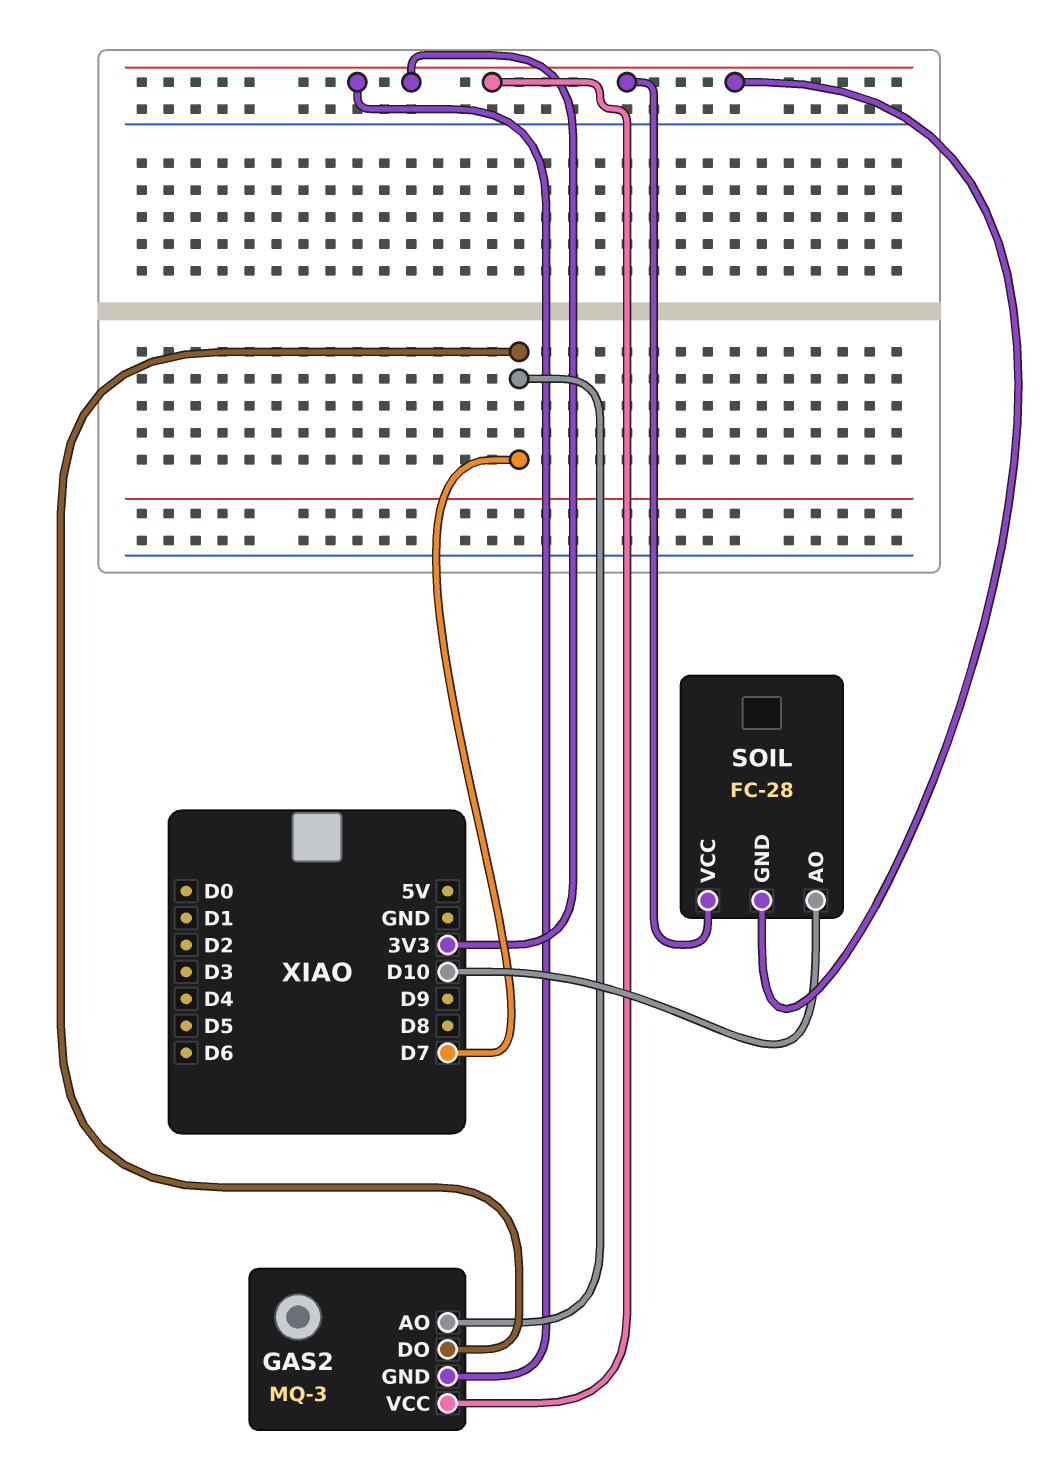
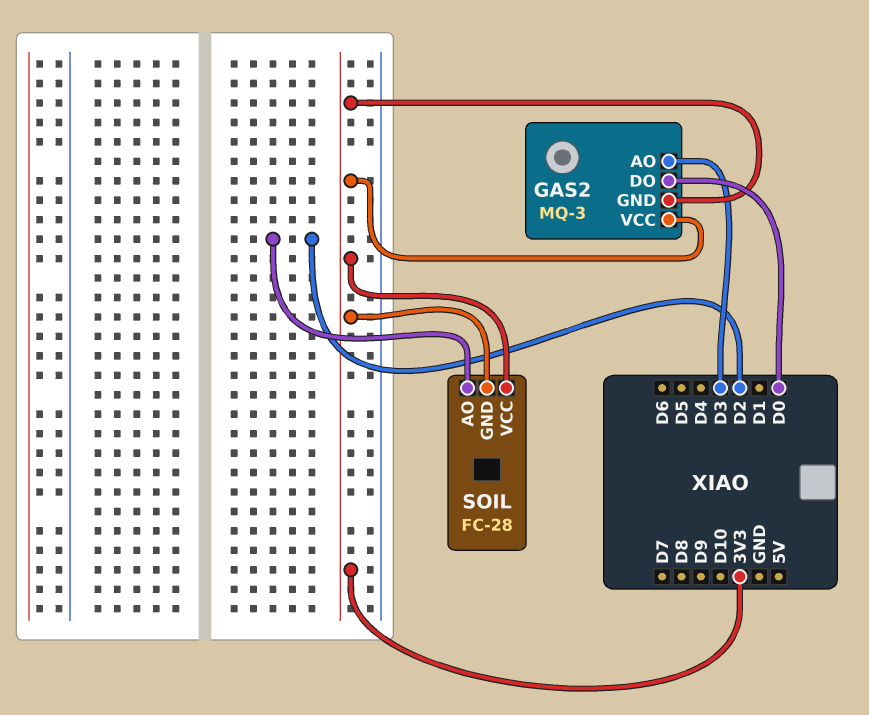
GAS2 pin AO: D7 -> D3
GAS2 pin DO: D7 -> D0
SOIL pin AO: D10 -> D2

